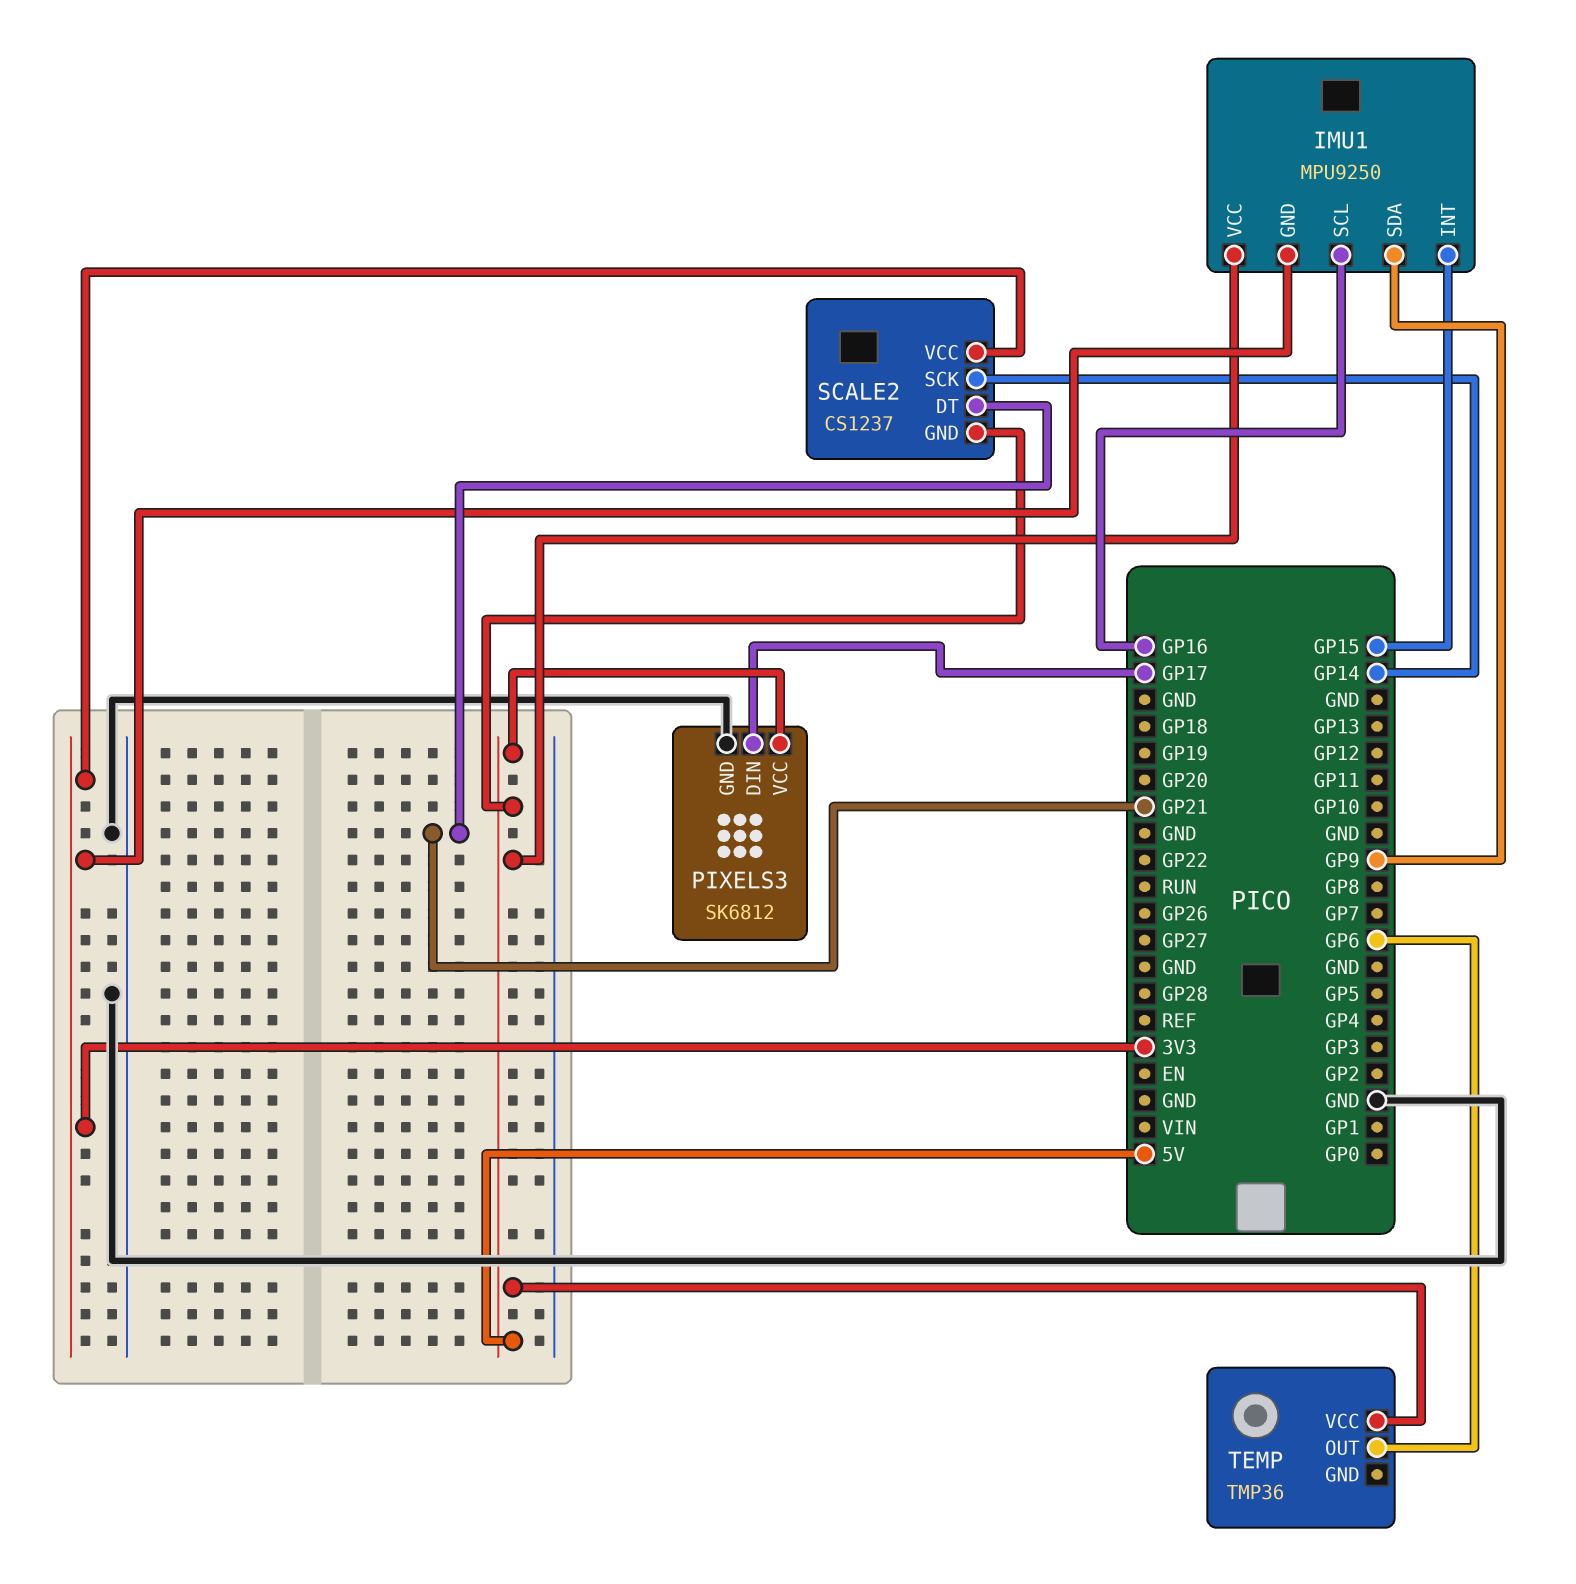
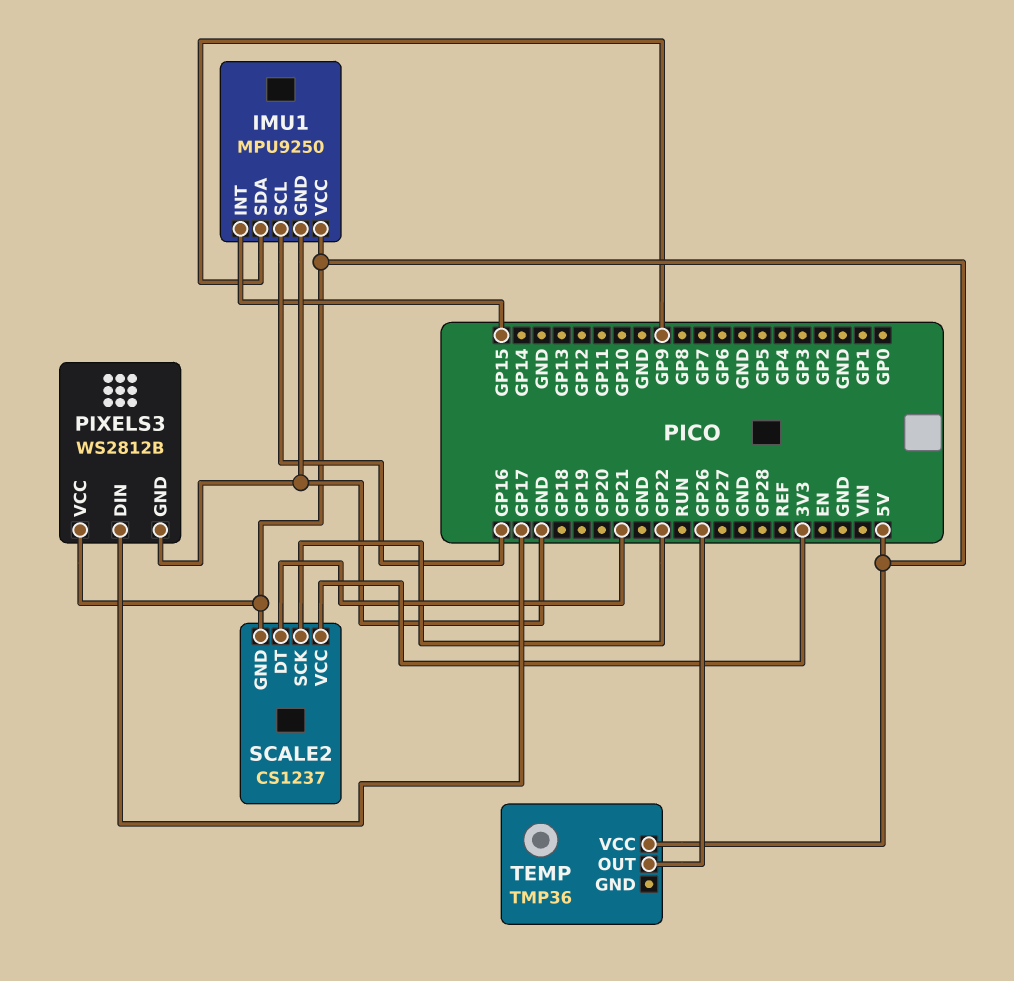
IMU1 pin GND: 3V3 -> GND
PIXELS3: SK6812 -> WS2812B
SCALE2 pin SCK: GP14 -> GP22
TEMP pin OUT: GP6 -> GP26

